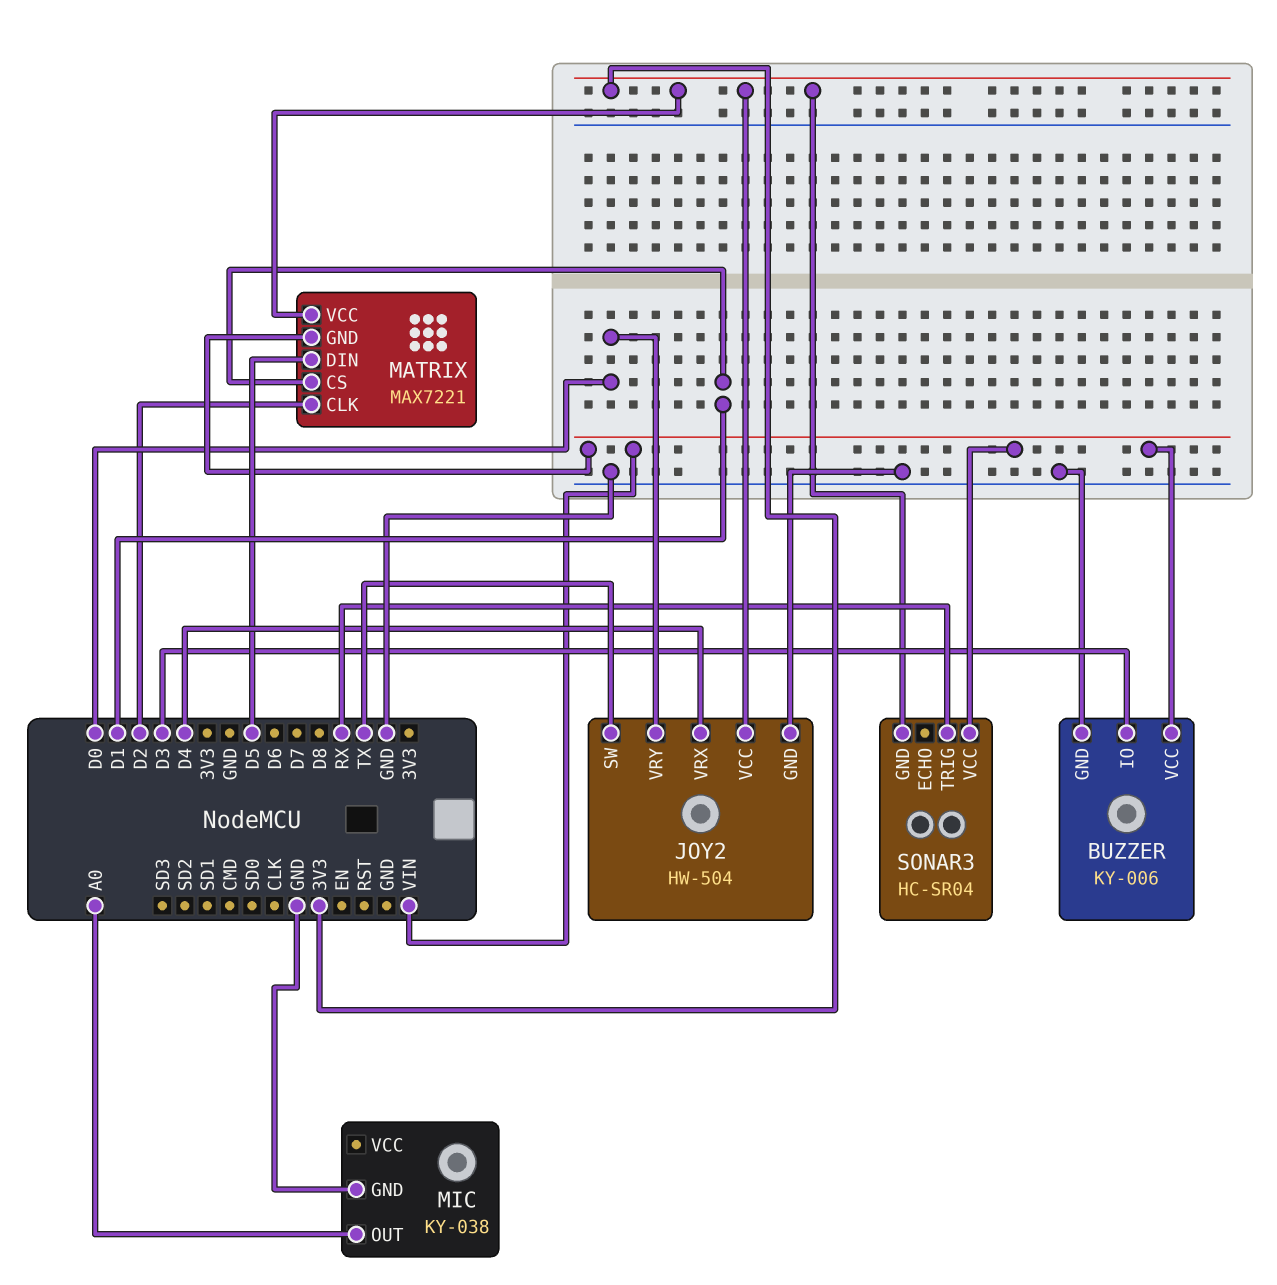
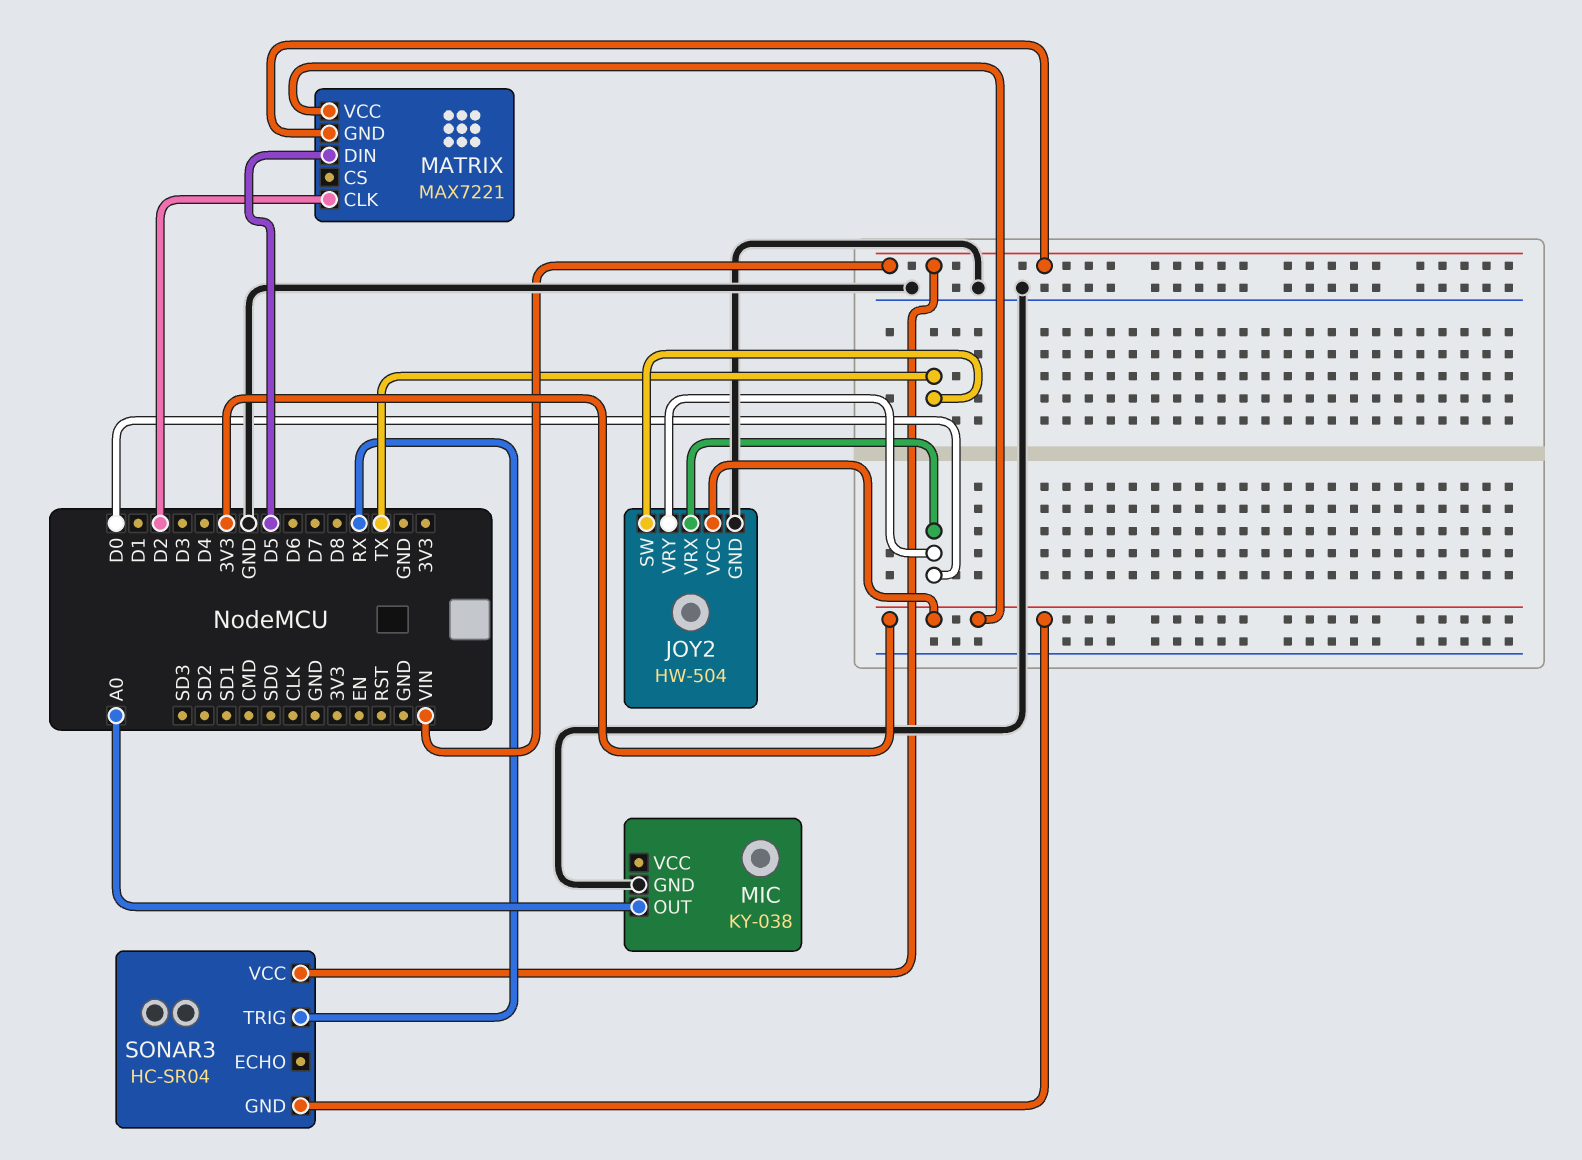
BUZZER: KY-006 -> none
BUZZER pin GND: GND -> none
BUZZER pin IO: D3 -> none
BUZZER pin VCC: VIN -> none
JOY2 pin VRX: D4 -> D0
MATRIX pin CS: D1 -> none

